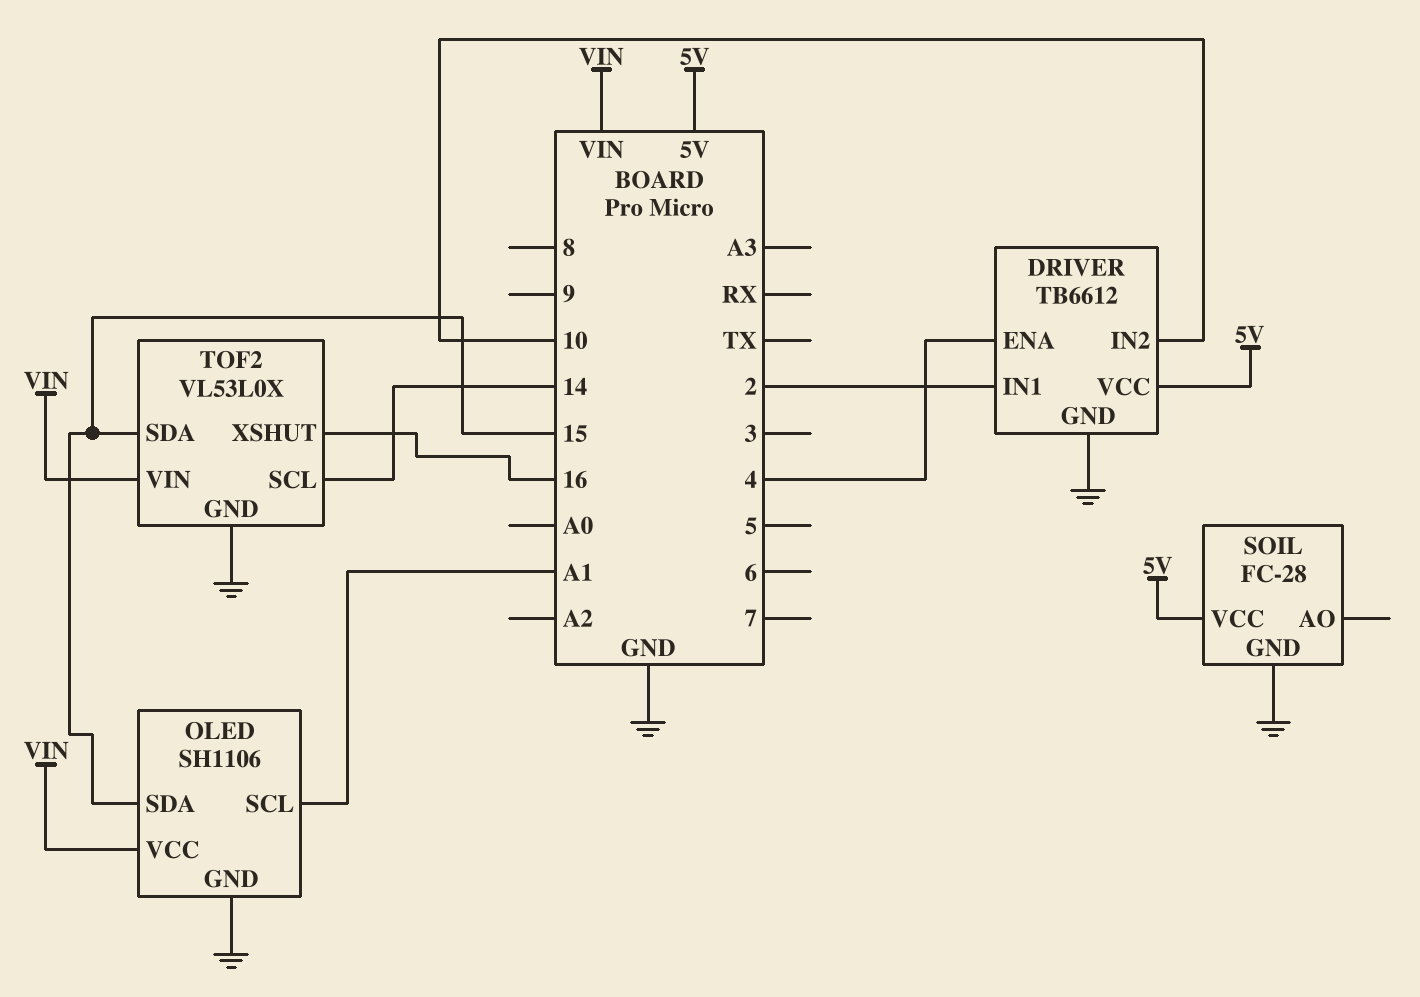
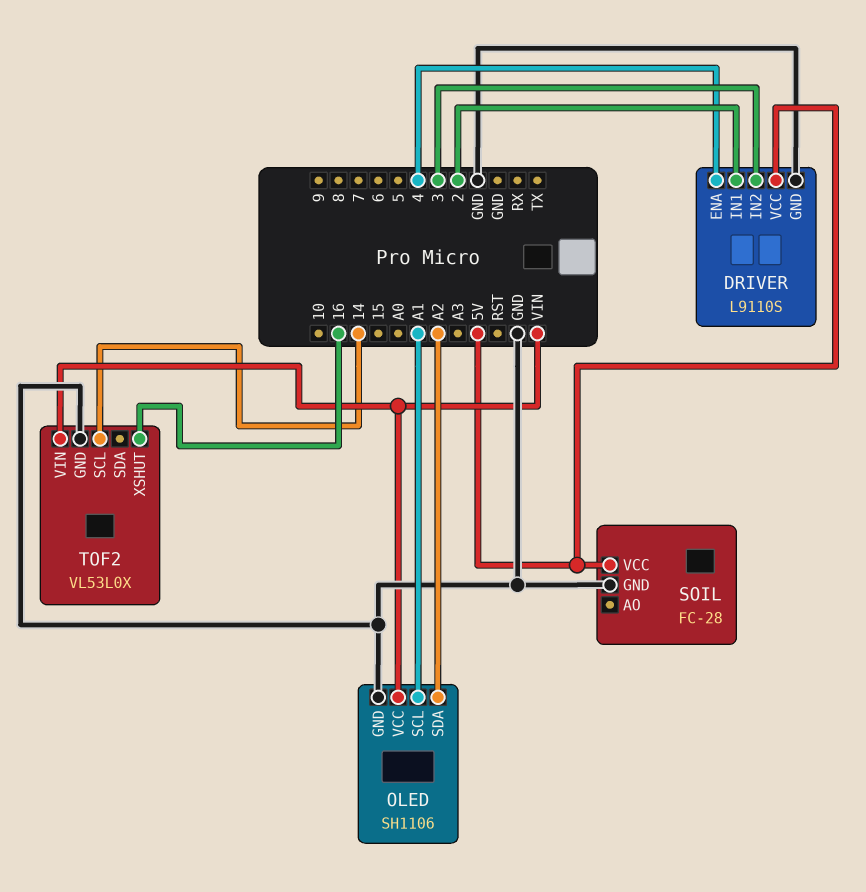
DRIVER: TB6612 -> L9110S
DRIVER pin IN2: 10 -> 3
OLED pin SDA: 15 -> A2
TOF2 pin SDA: 15 -> none

